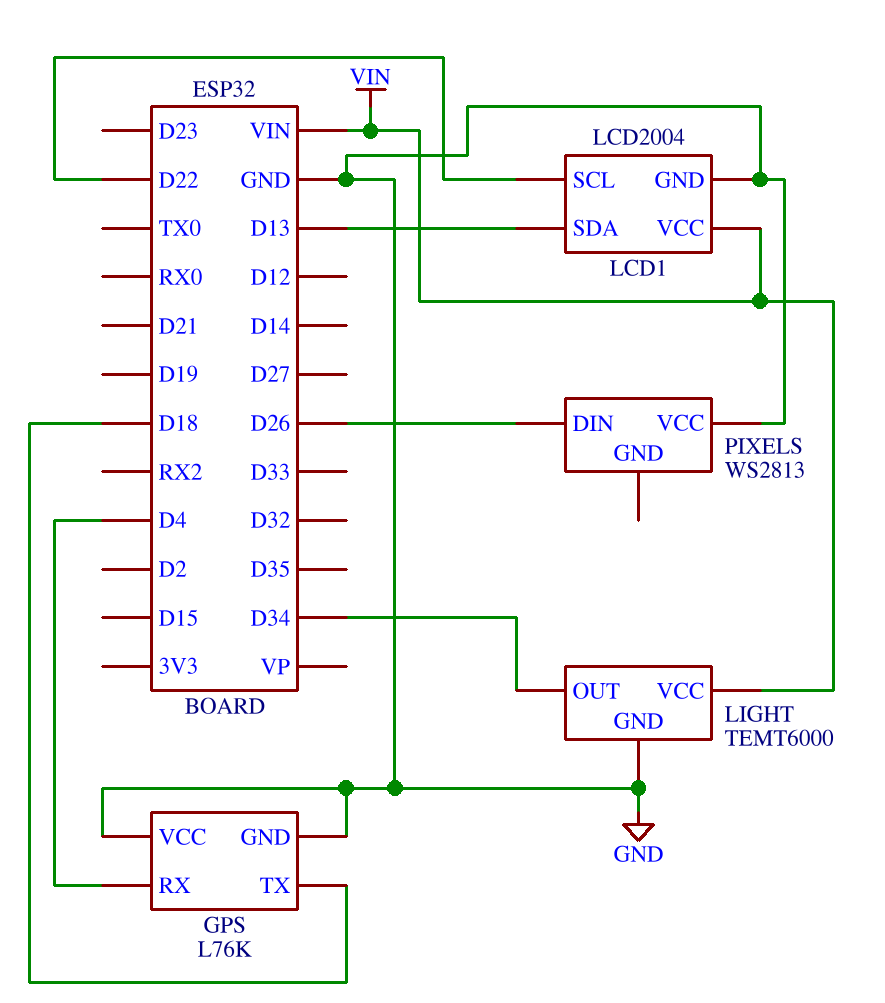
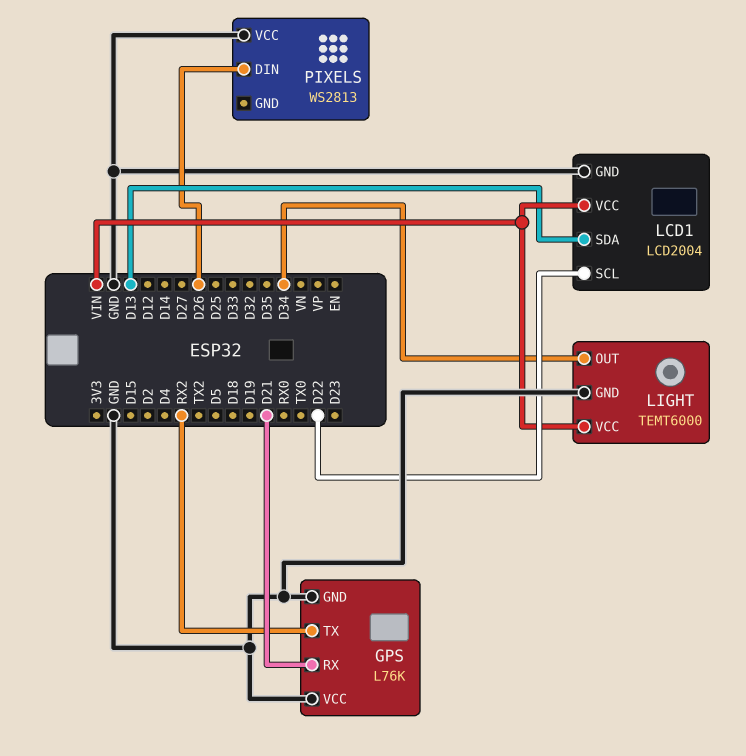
GPS pin RX: D4 -> D21
GPS pin TX: D18 -> RX2

